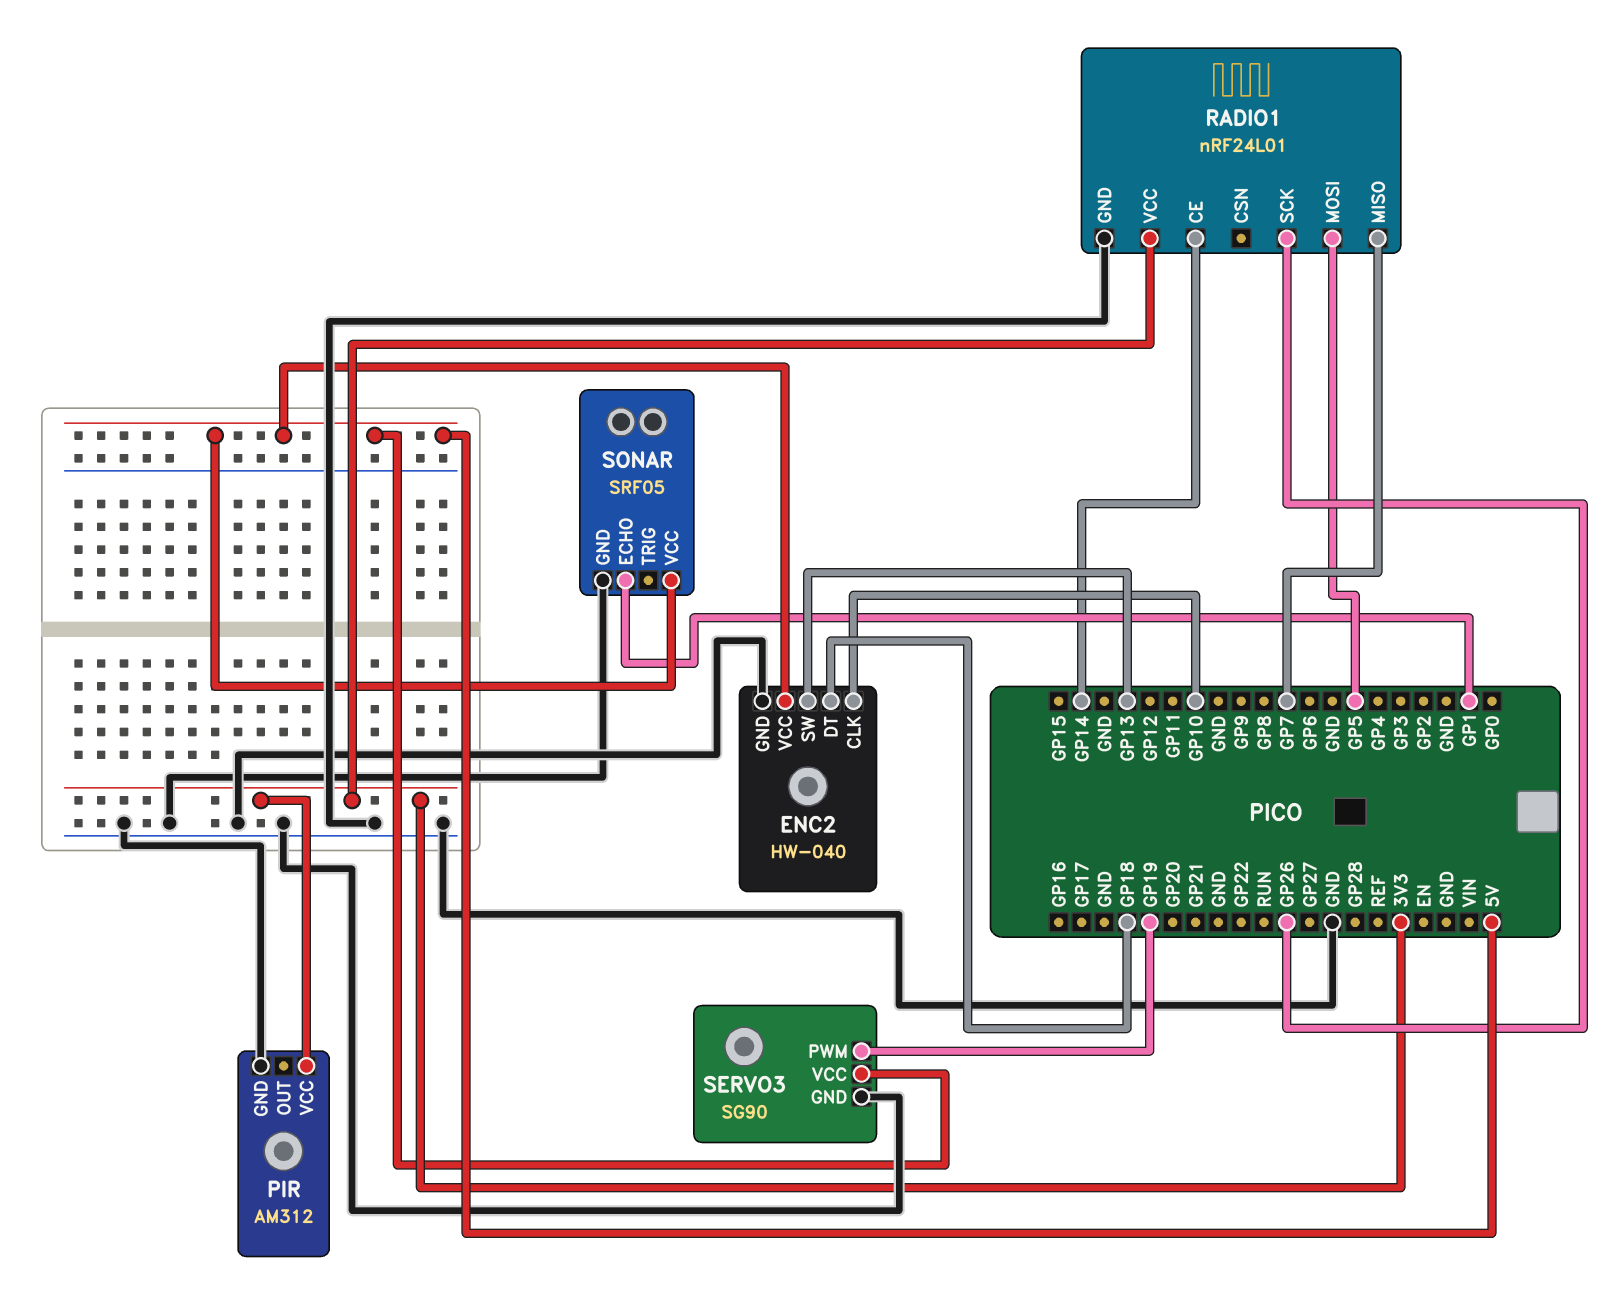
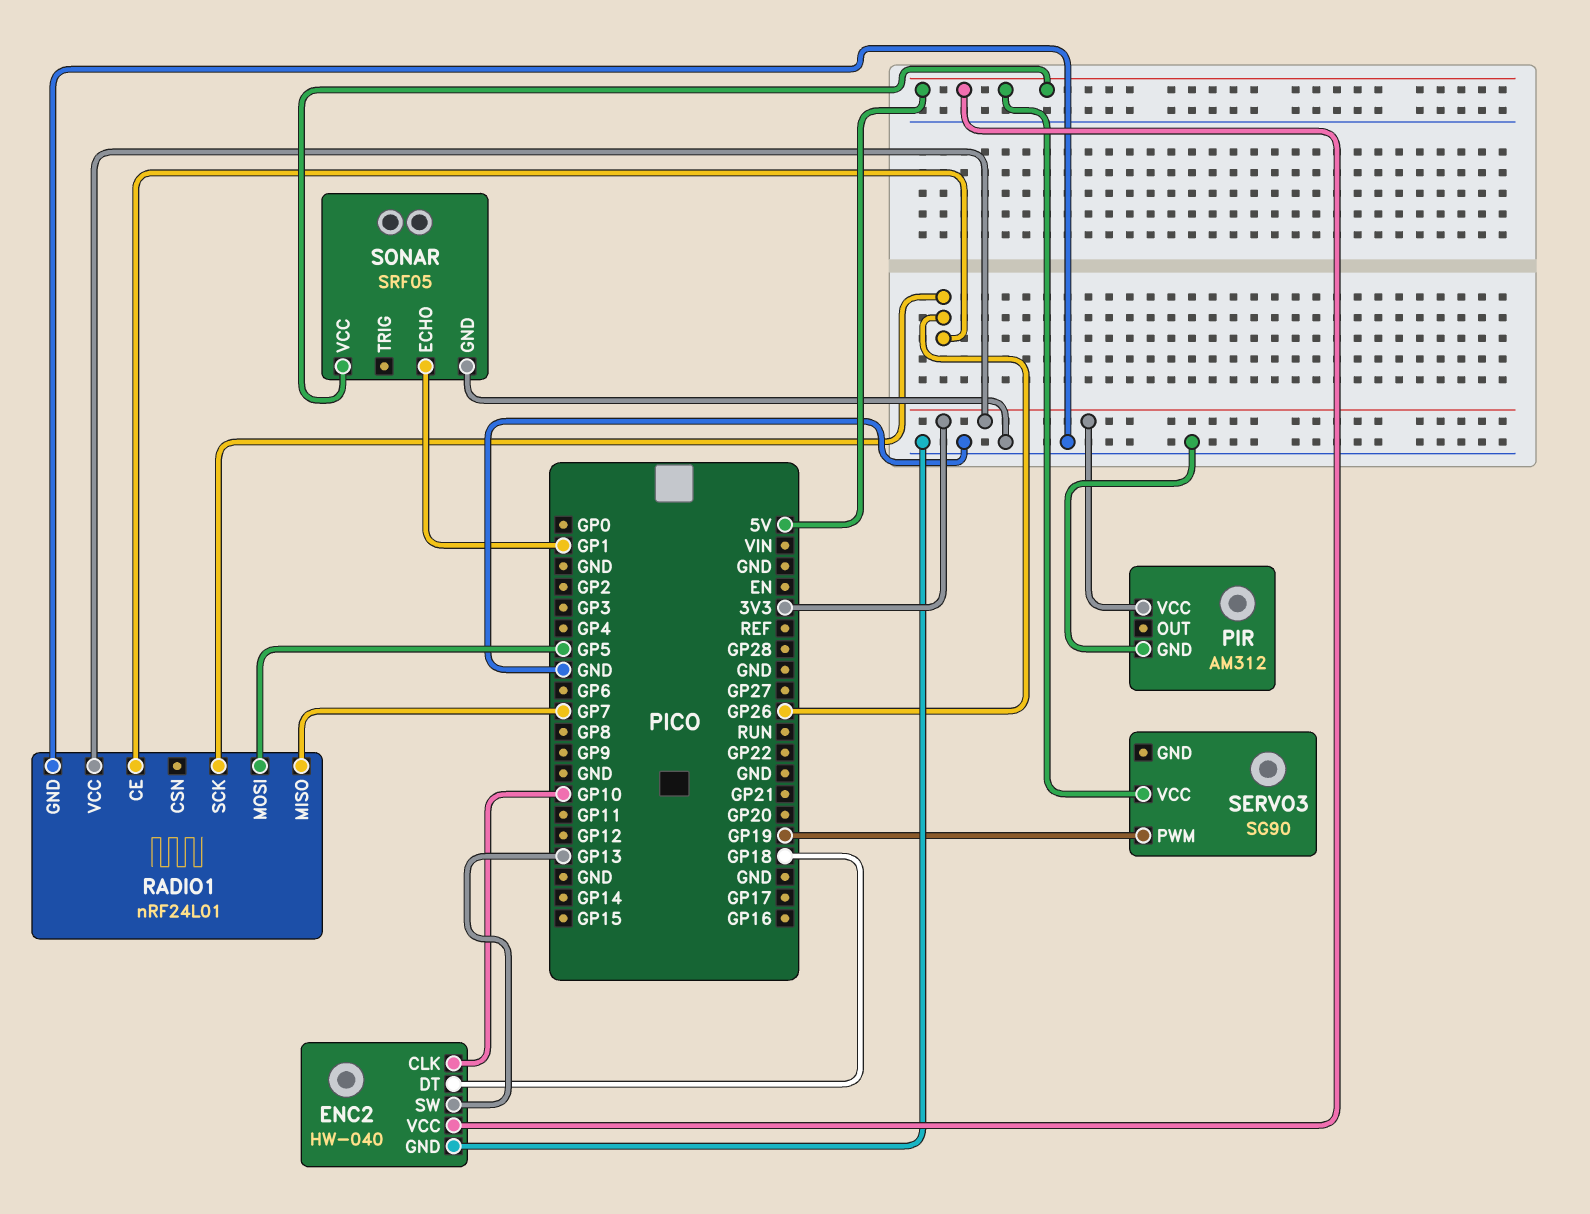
RADIO1 pin CE: GP14 -> GP26
SERVO3 pin GND: GND -> none

